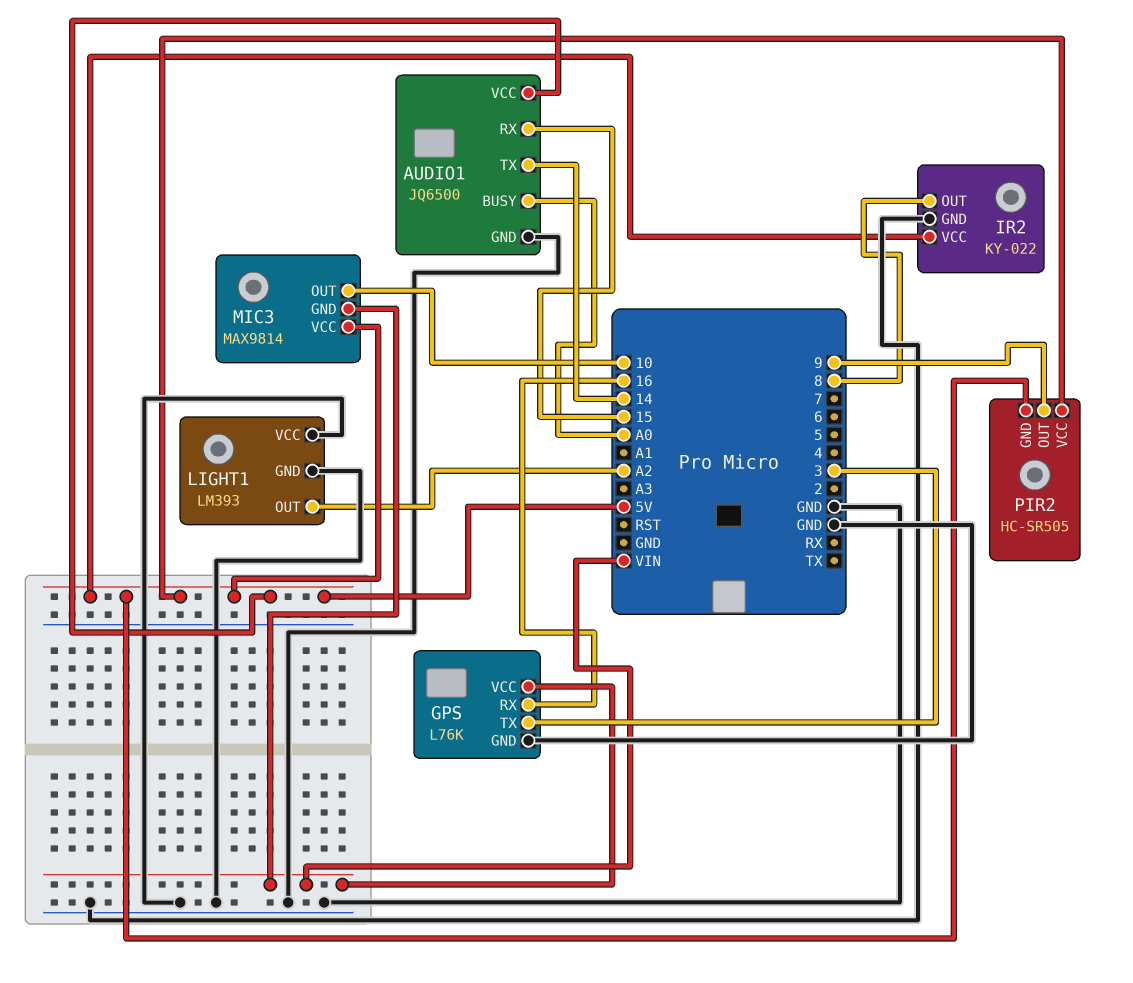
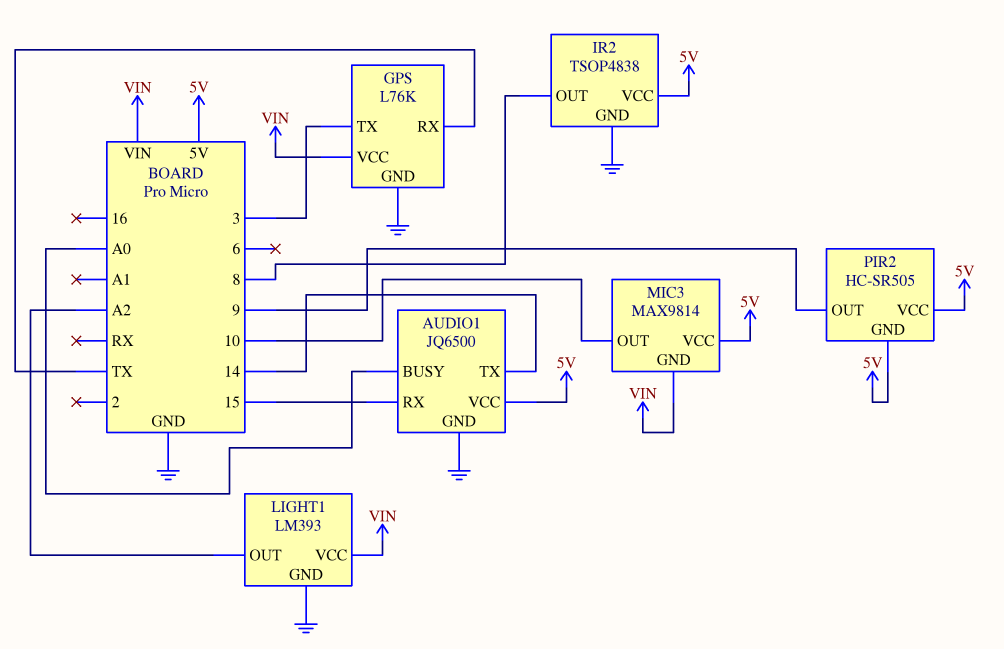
GPS pin RX: 16 -> TX
IR2: KY-022 -> TSOP4838
LIGHT1 pin VCC: GND -> VIN

